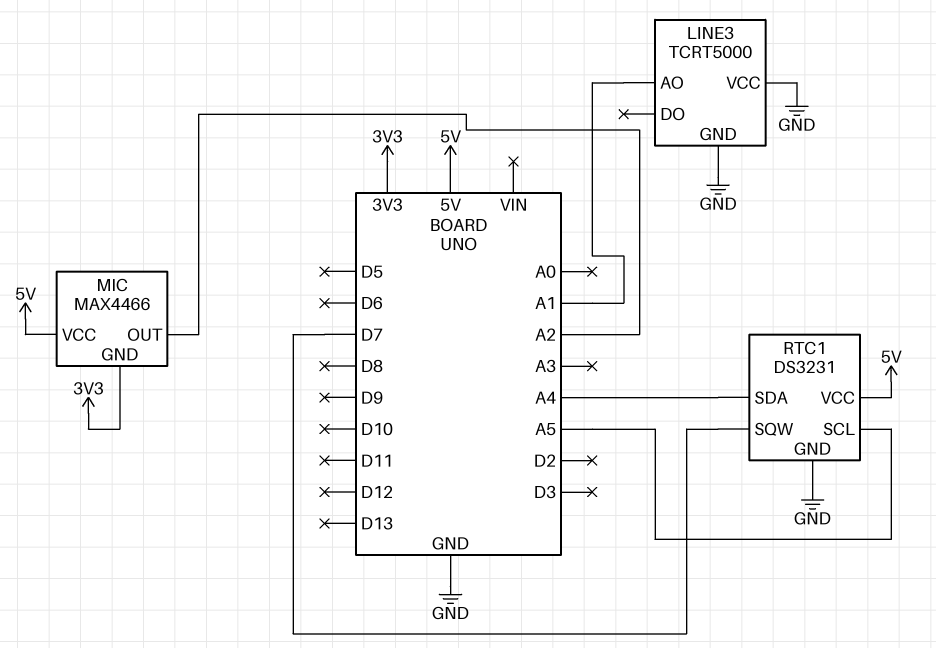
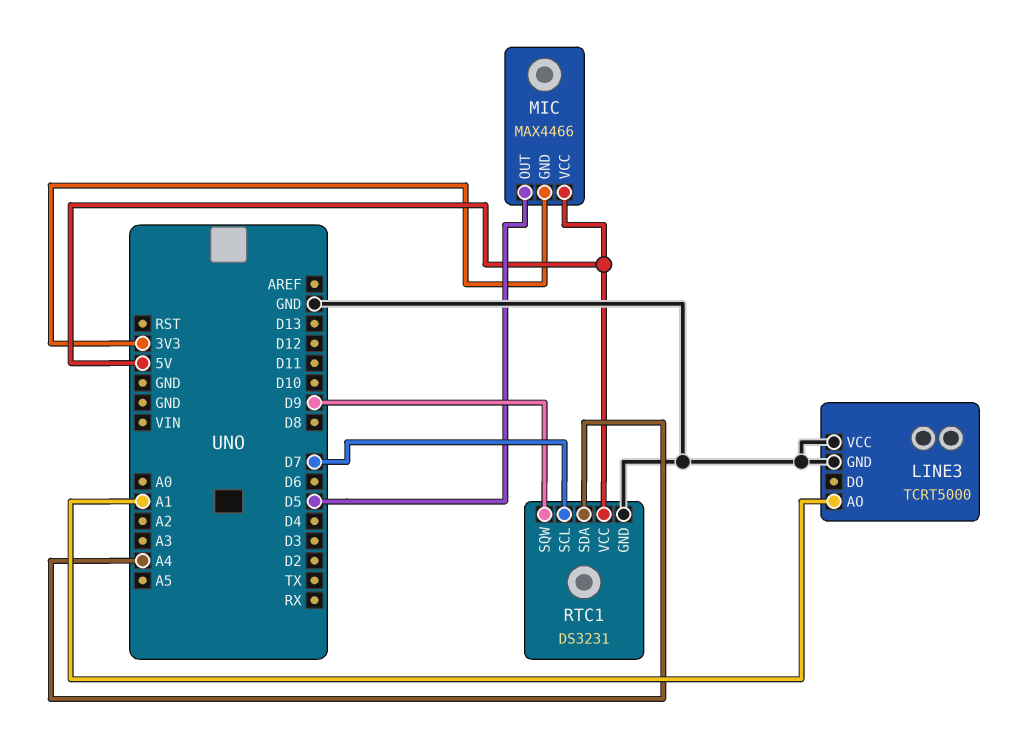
MIC pin OUT: A2 -> D5
RTC1 pin SCL: A5 -> D7
RTC1 pin SQW: D7 -> D9

